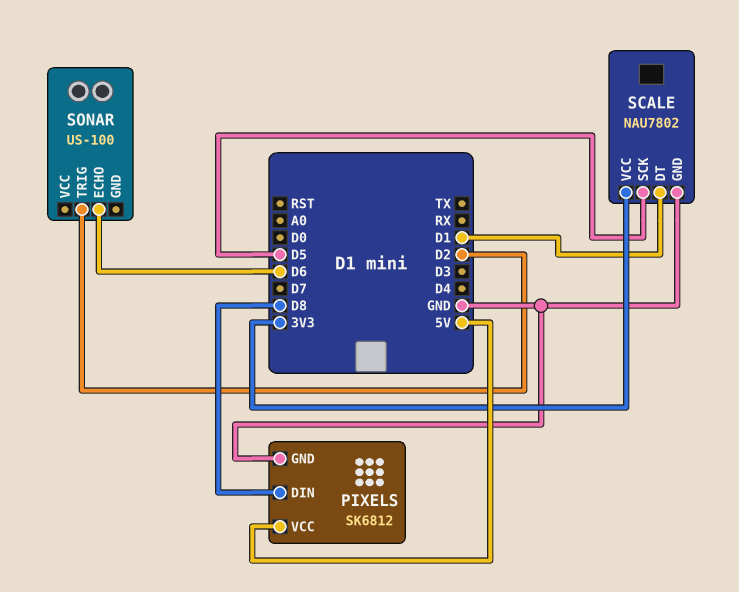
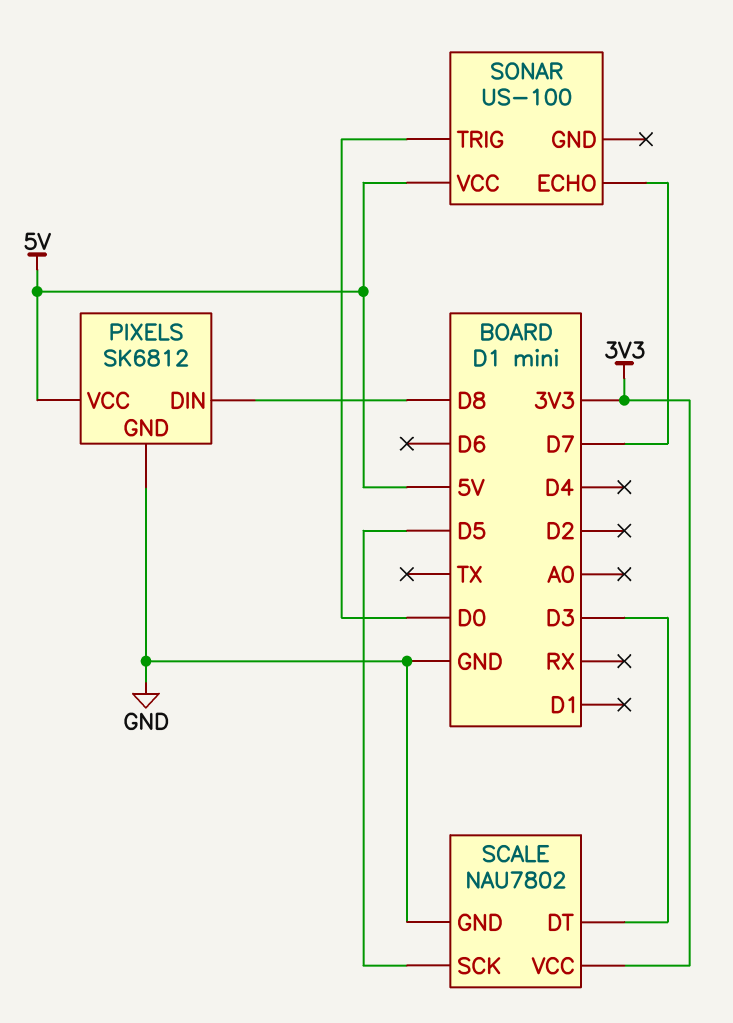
SCALE pin DT: D1 -> D3
SONAR pin ECHO: D6 -> D7
SONAR pin TRIG: D2 -> D0
SONAR pin VCC: none -> 5V

